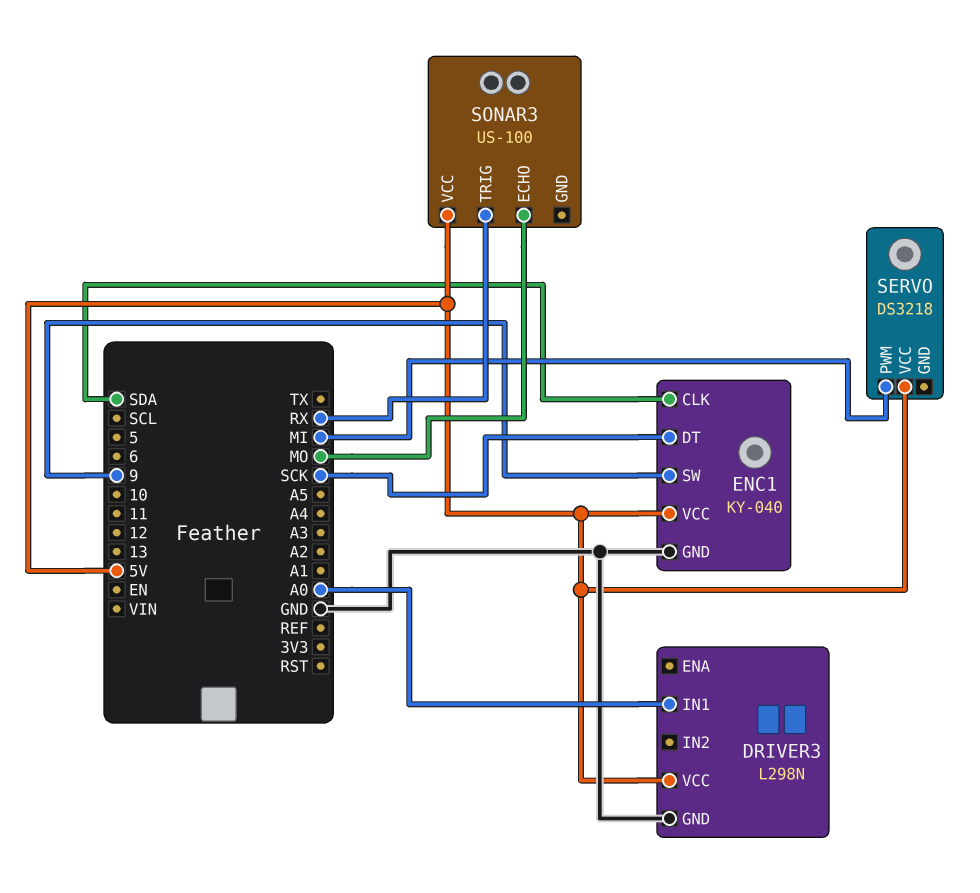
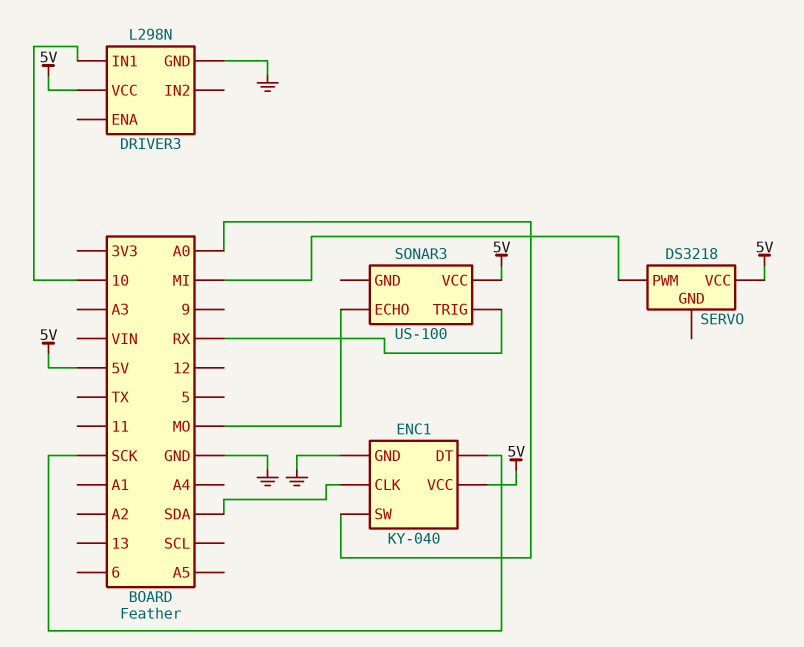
DRIVER3 pin IN1: A0 -> 10
ENC1 pin SW: 9 -> A0

